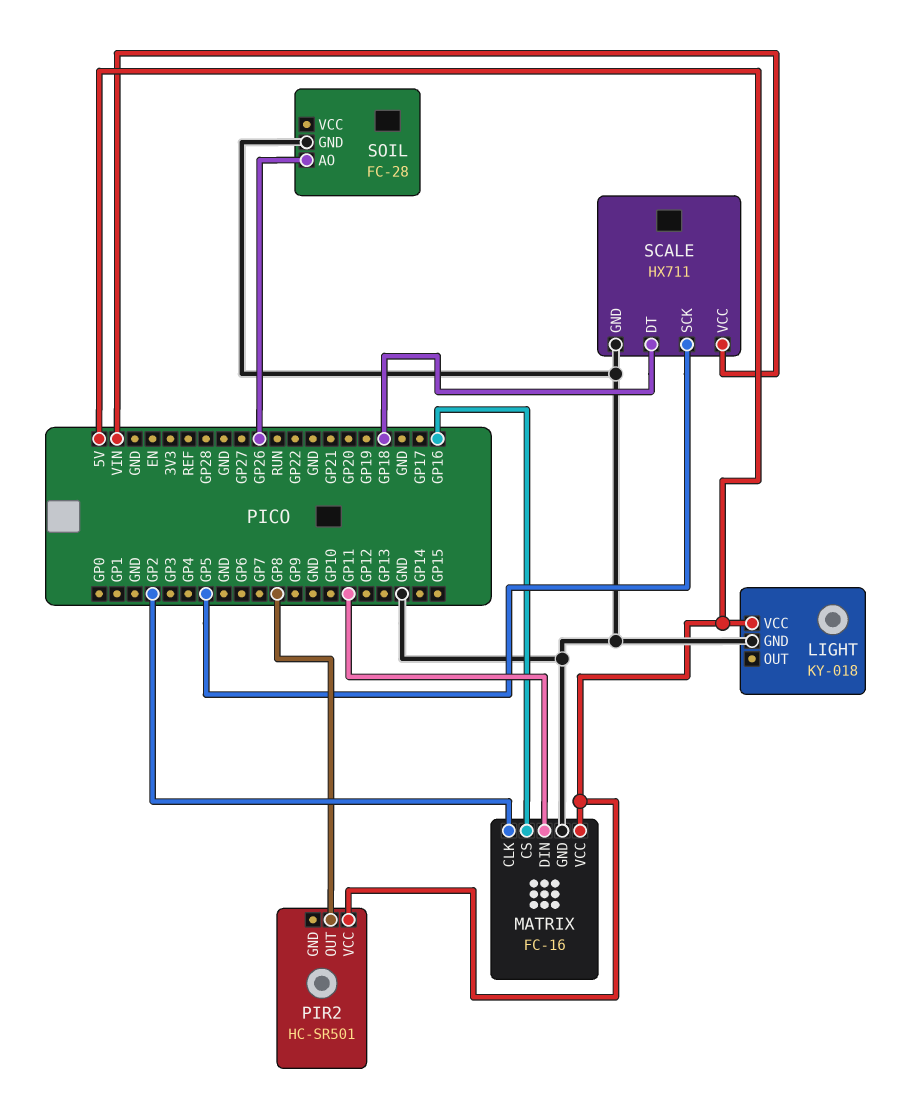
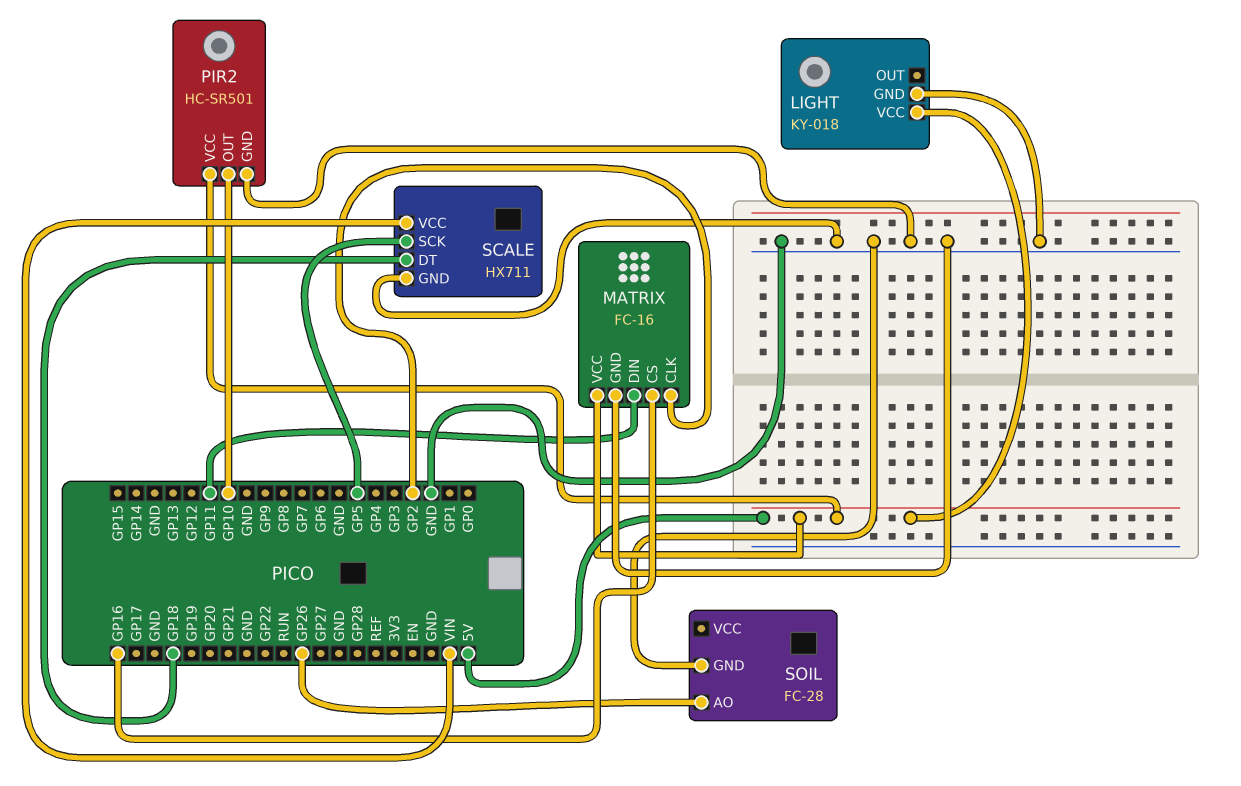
PIR2 pin GND: none -> GND
PIR2 pin OUT: GP8 -> GP10

